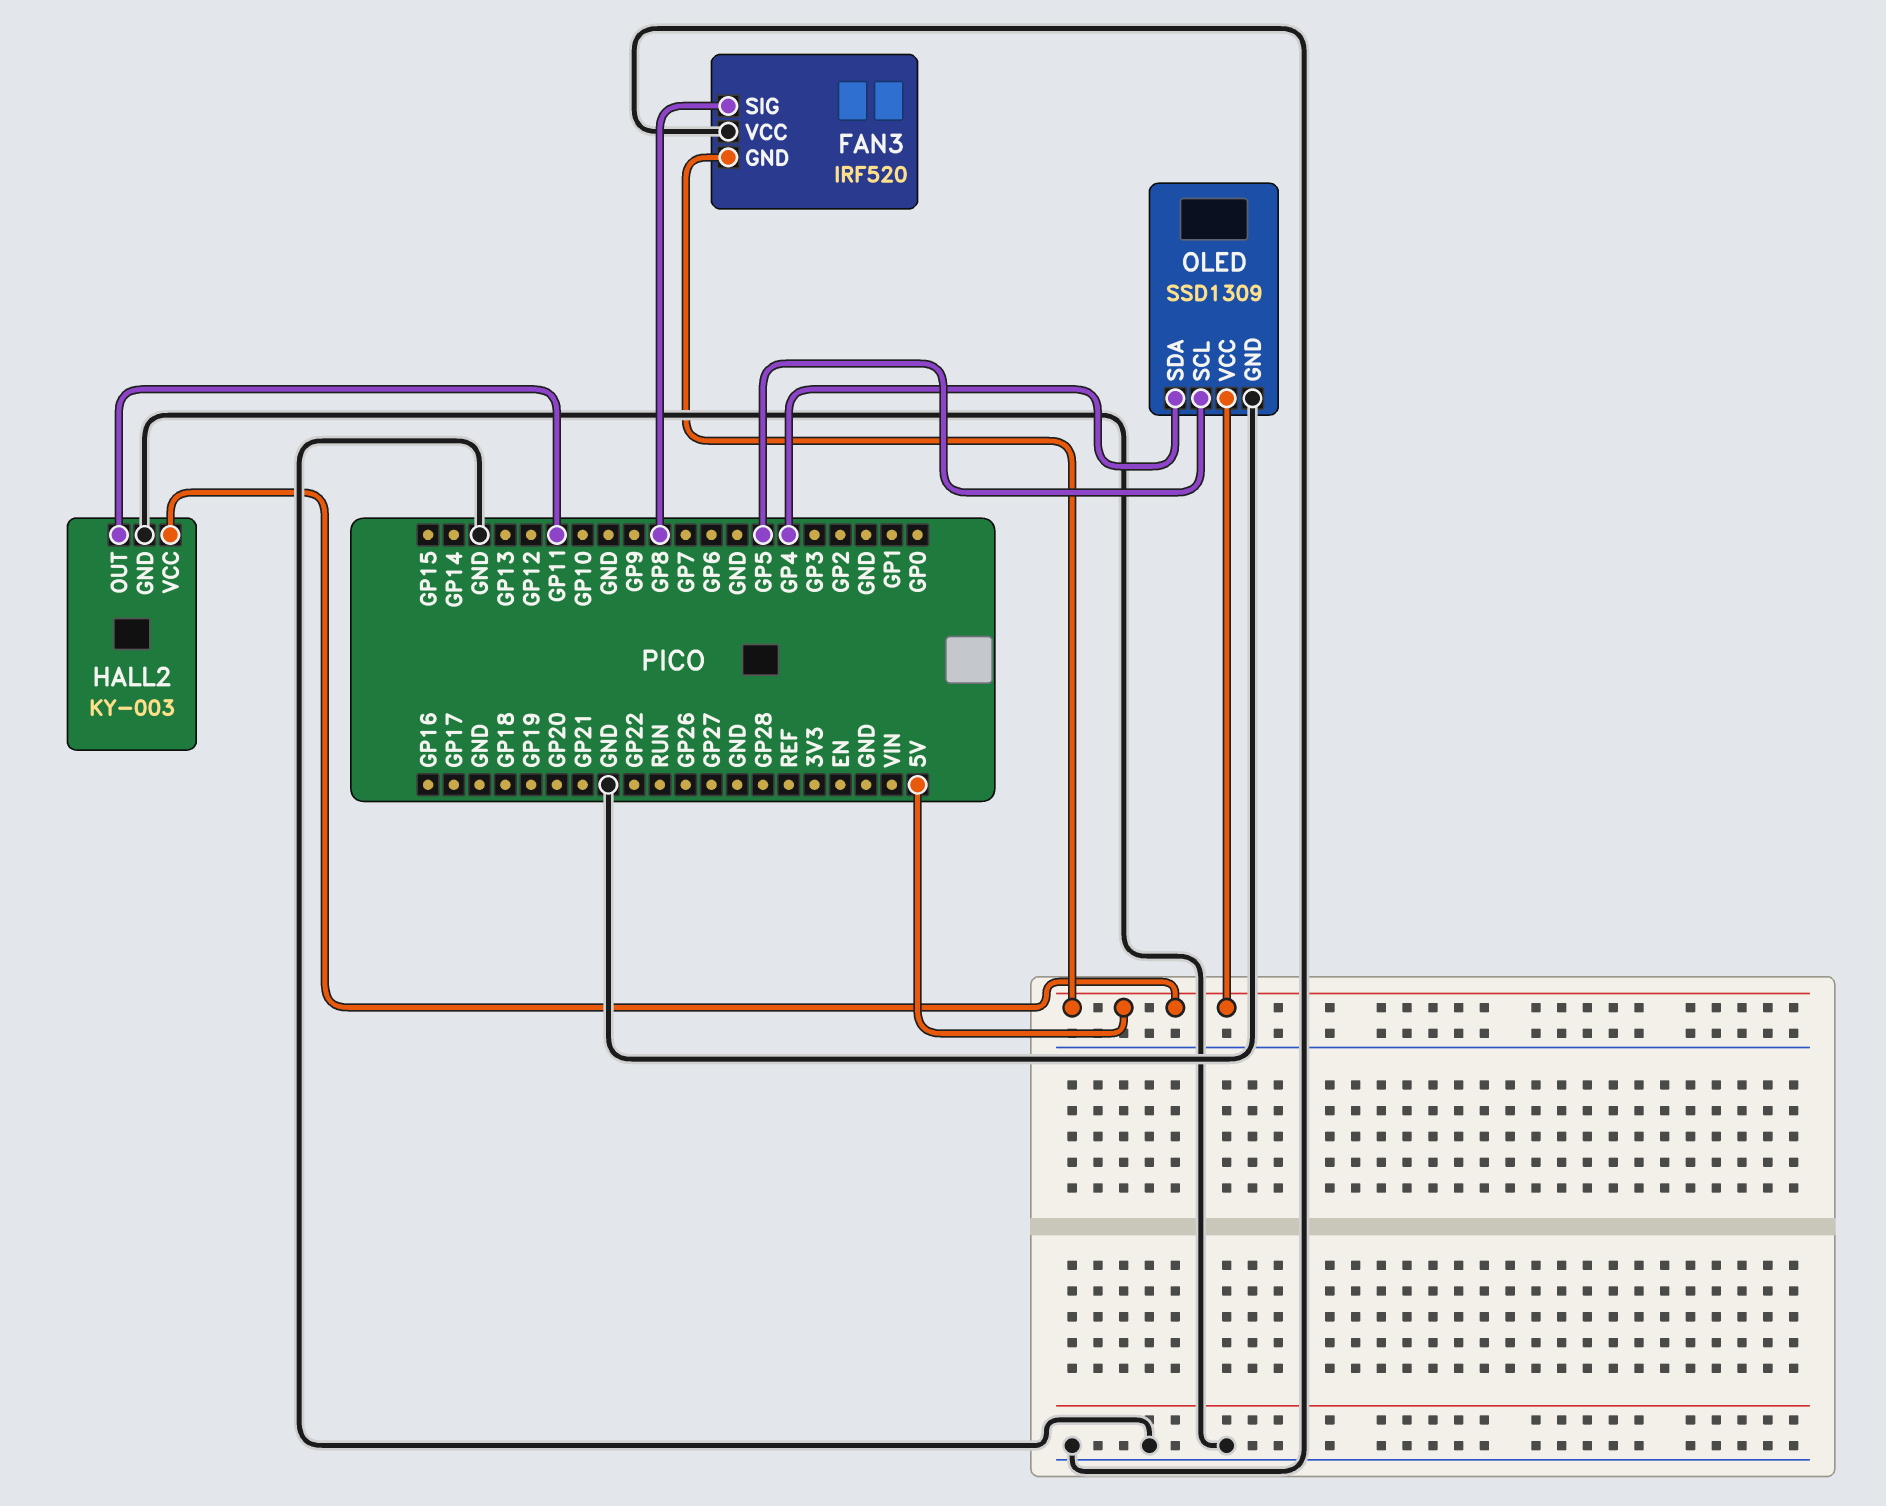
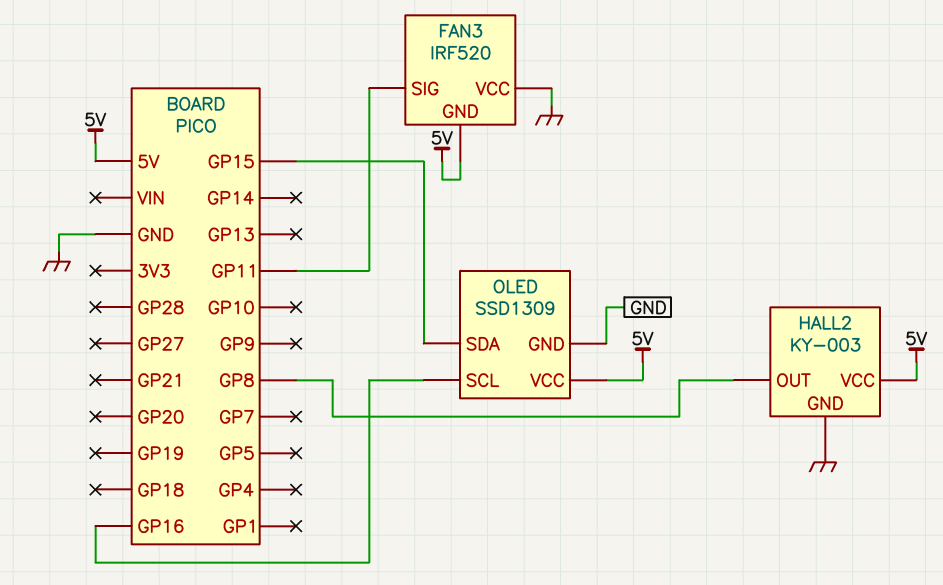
FAN3 pin SIG: GP8 -> GP11
HALL2 pin OUT: GP11 -> GP8
OLED pin SCL: GP5 -> GP16
OLED pin SDA: GP4 -> GP15

